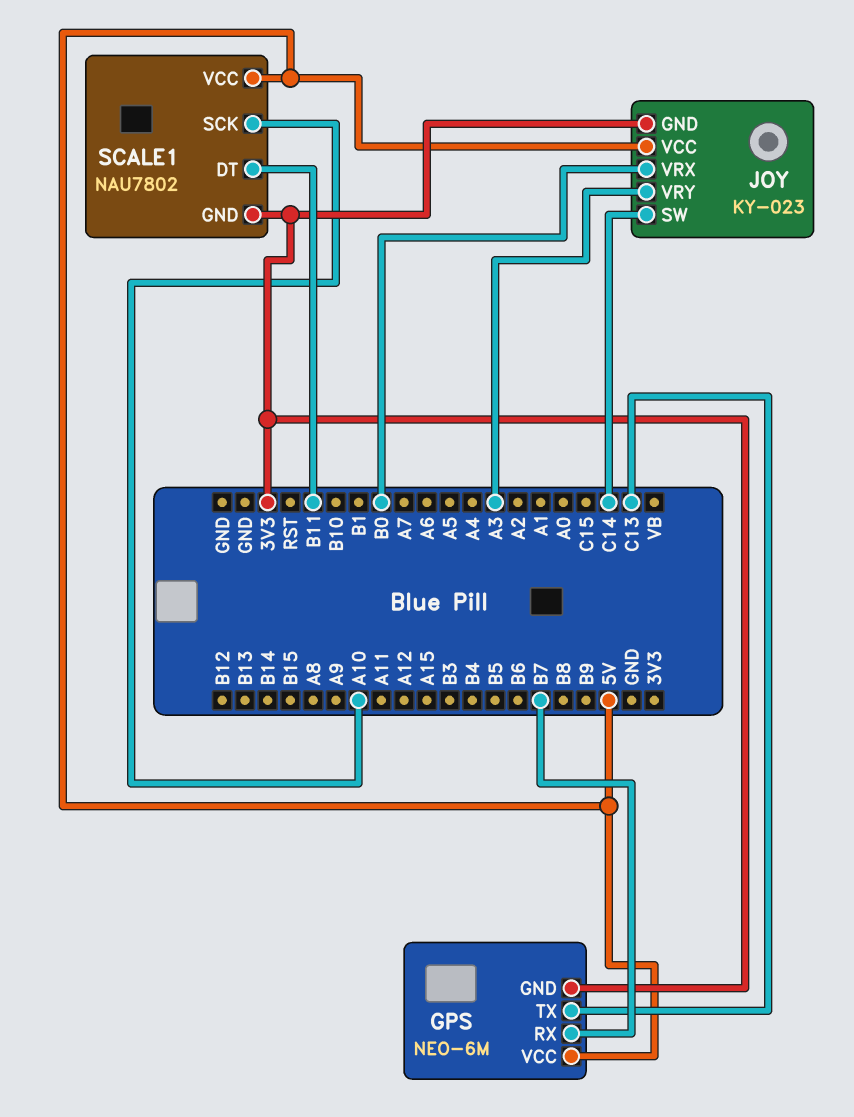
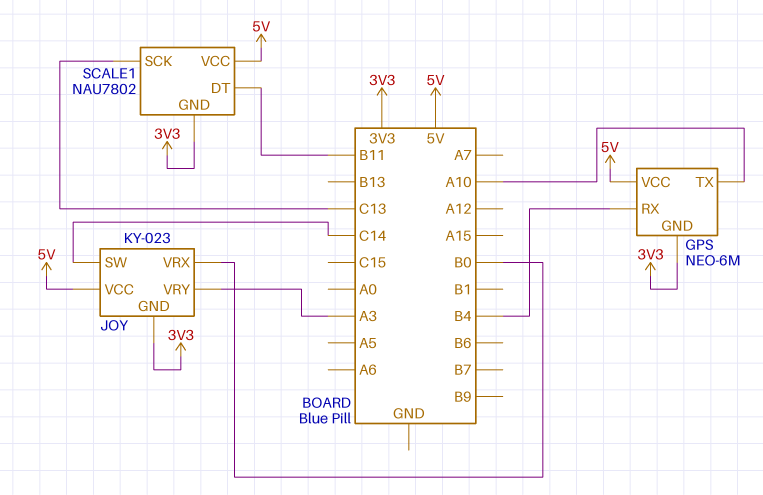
GPS pin RX: B7 -> B4
GPS pin TX: C13 -> A10
SCALE1 pin SCK: A10 -> C13

